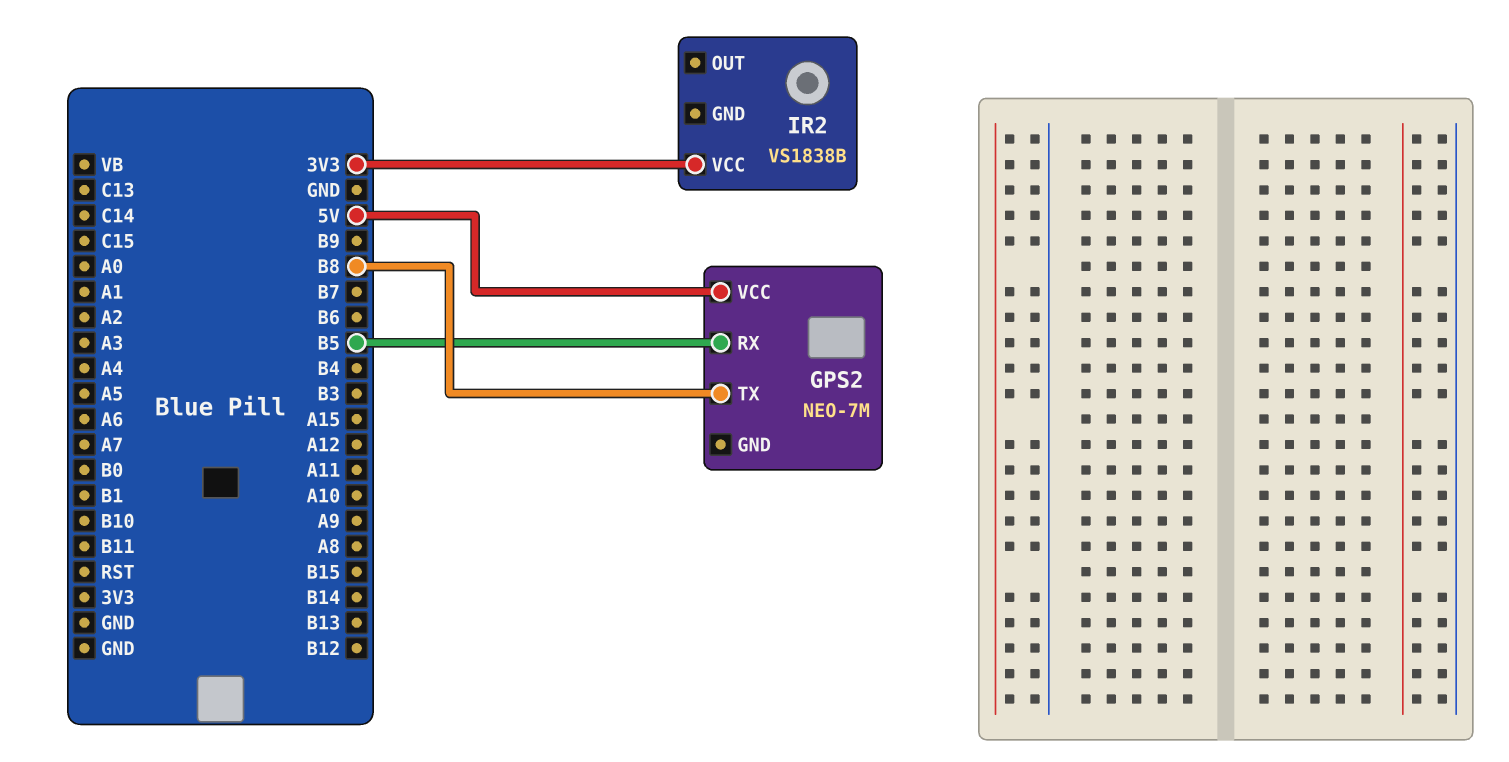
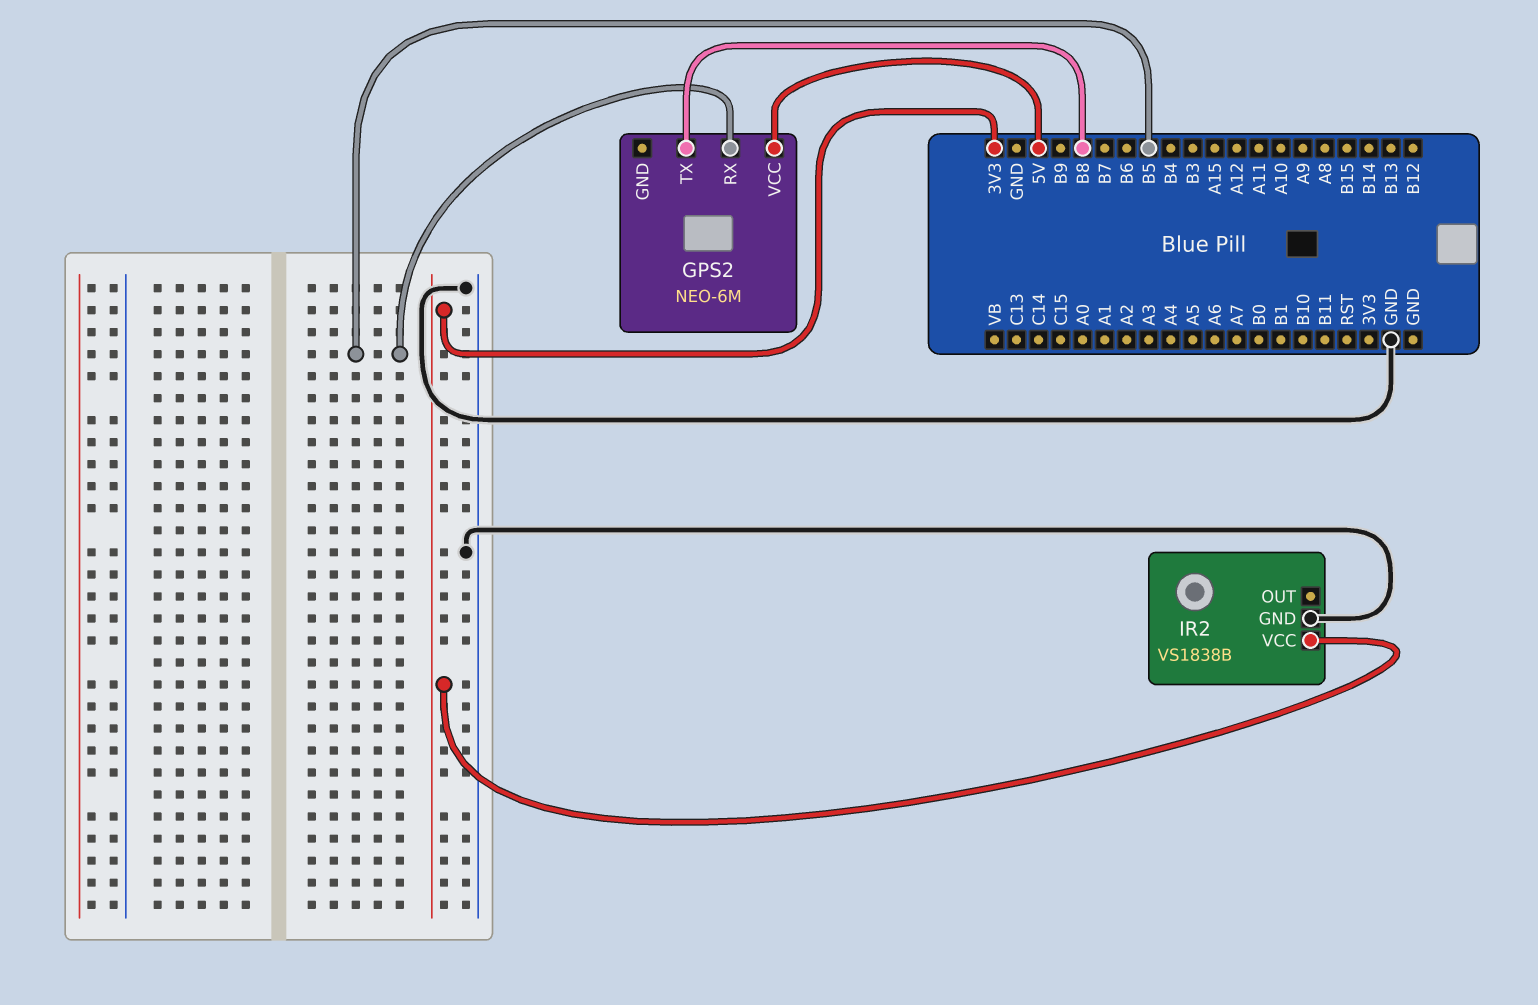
GPS2: NEO-7M -> NEO-6M
IR2 pin GND: none -> GND

